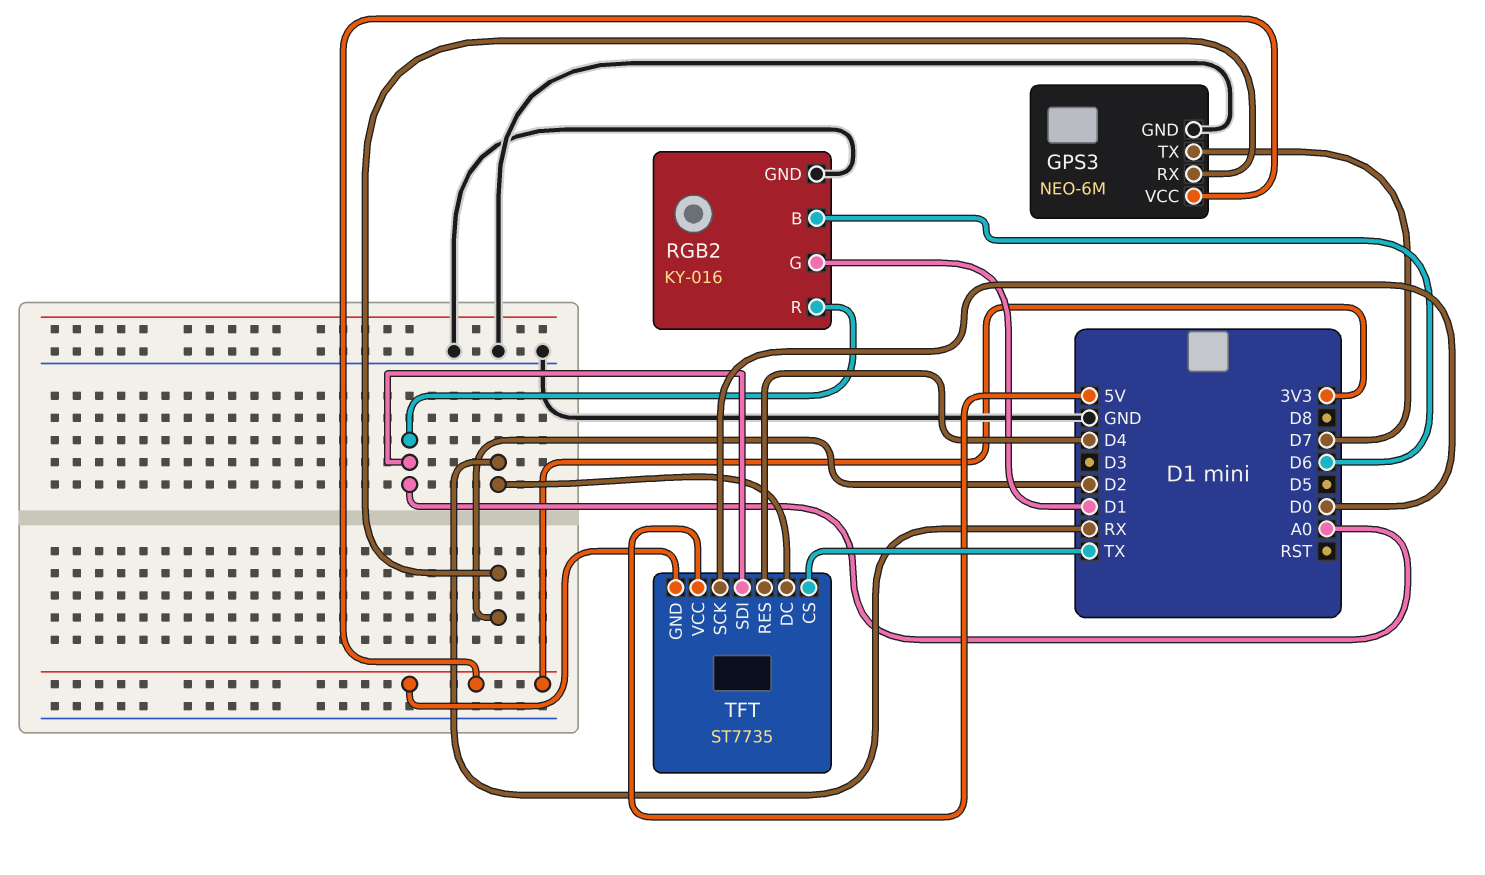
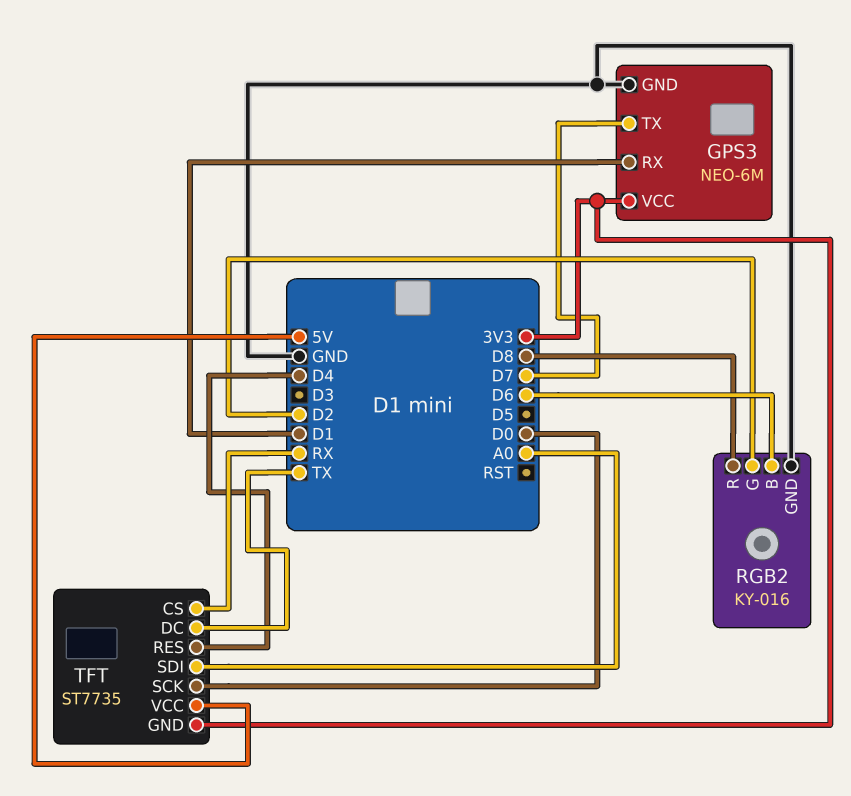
GPS3 pin RX: D2 -> D1
RGB2 pin G: D1 -> D2
RGB2 pin R: A0 -> D8
TFT pin CS: TX -> RX
TFT pin DC: RX -> TX

